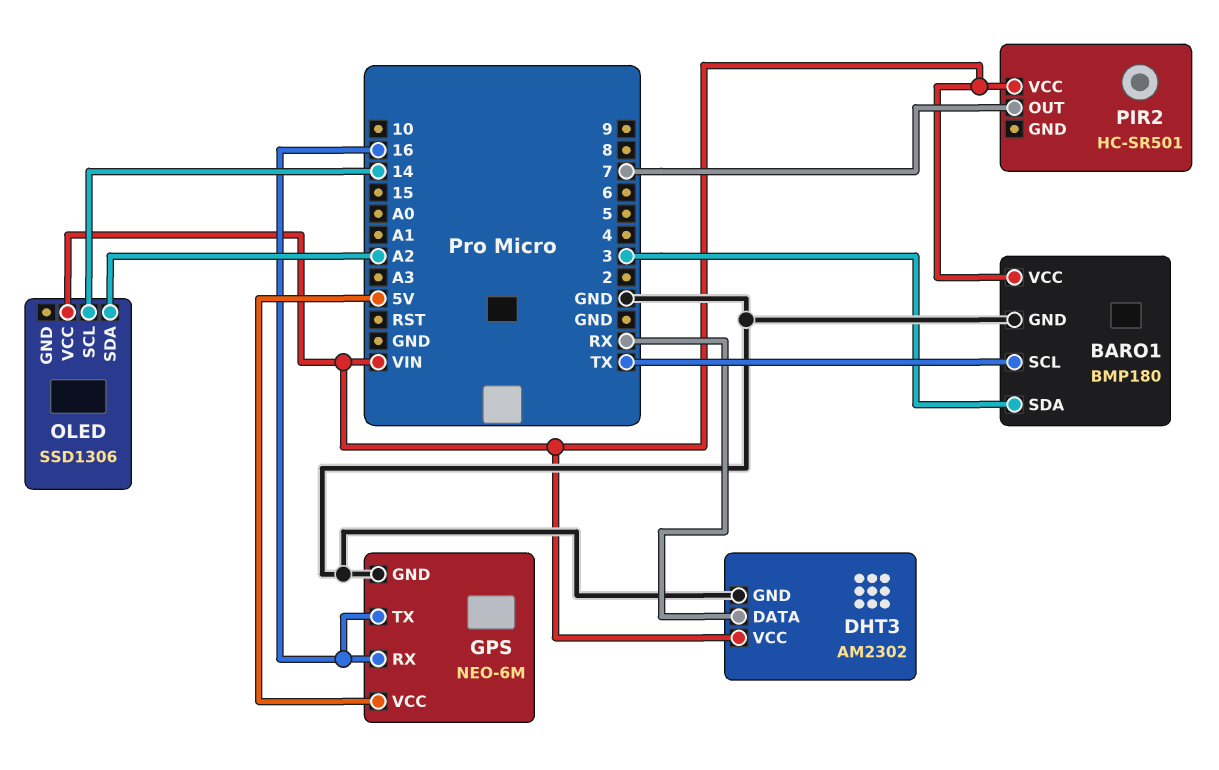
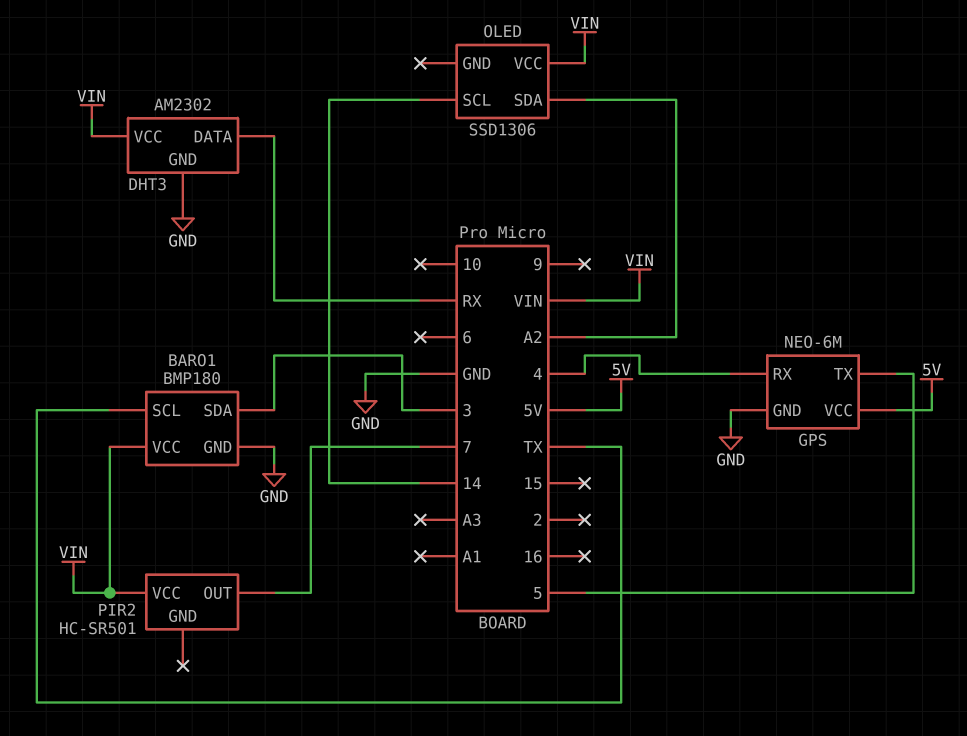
GPS pin RX: 16 -> 4
GPS pin TX: 16 -> 5

